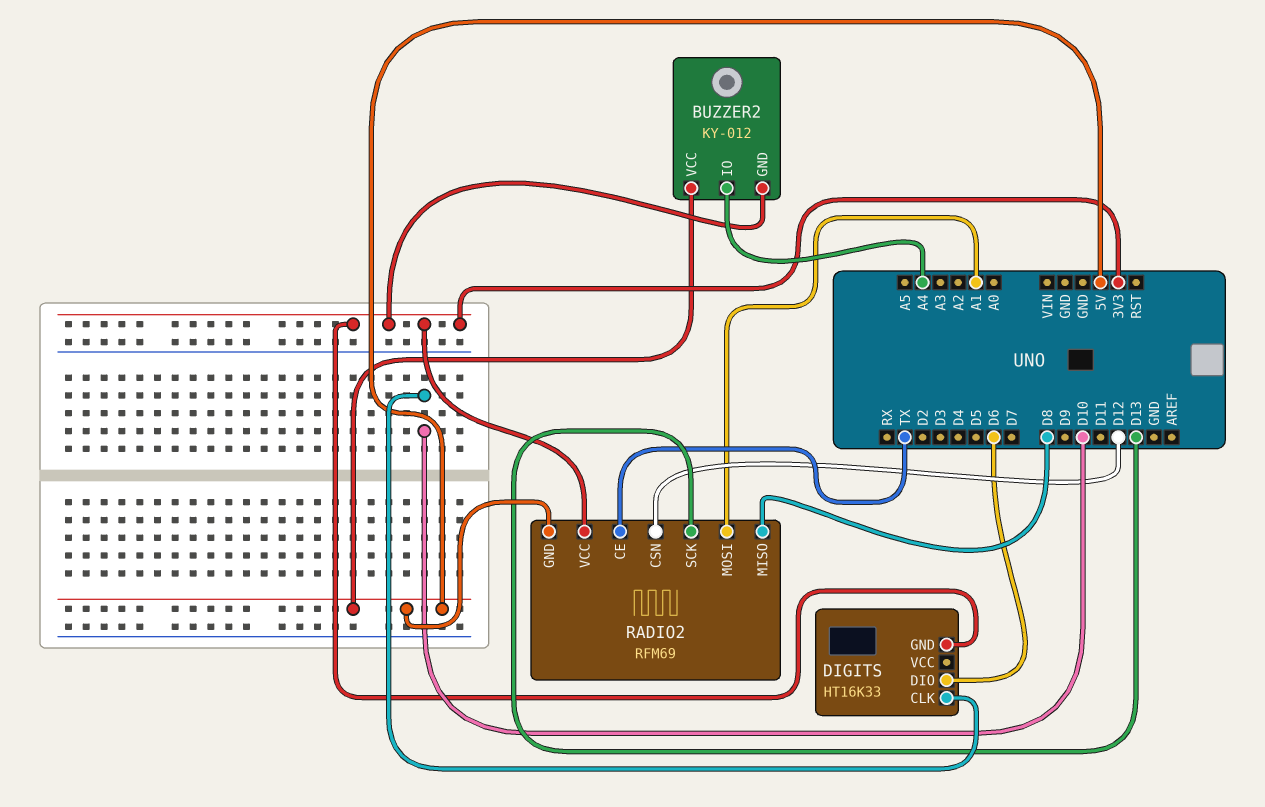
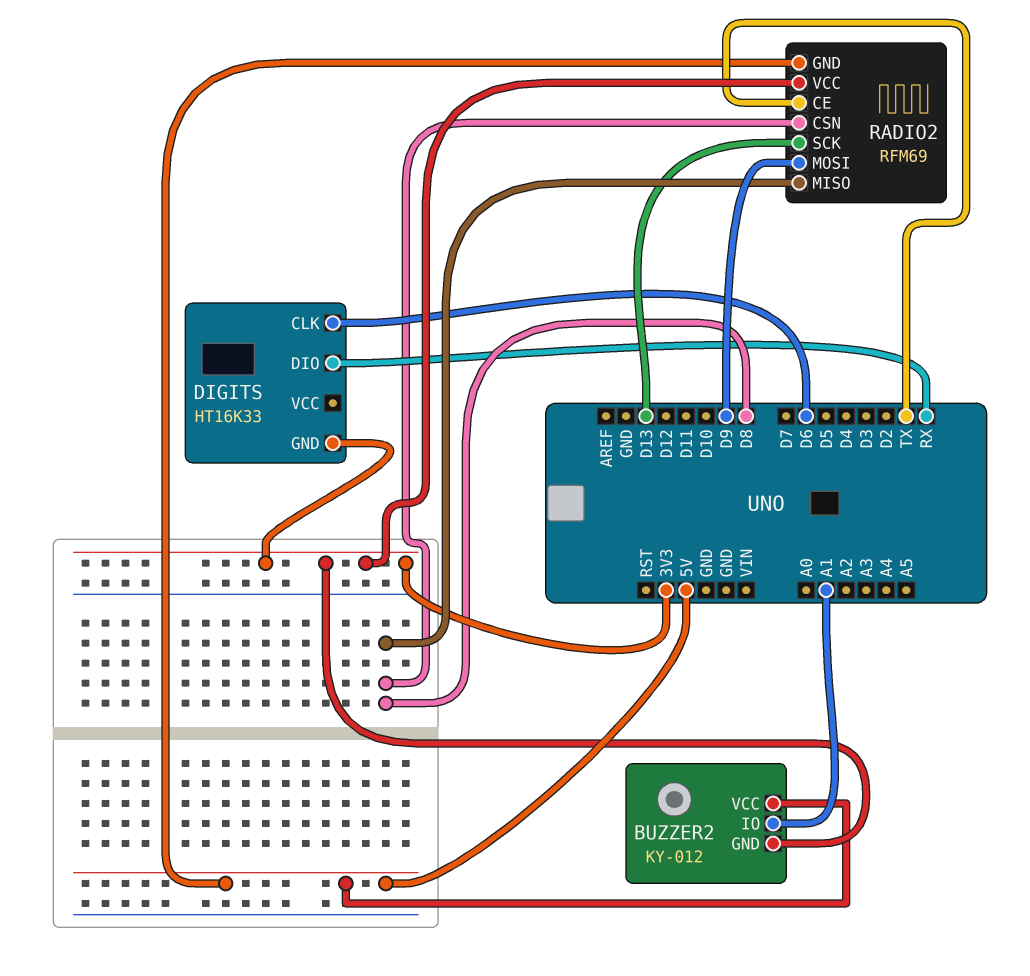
BUZZER2 pin IO: A4 -> A1
DIGITS pin CLK: D10 -> D6
DIGITS pin DIO: D6 -> RX
RADIO2 pin CSN: D12 -> D8
RADIO2 pin MOSI: A1 -> D9

